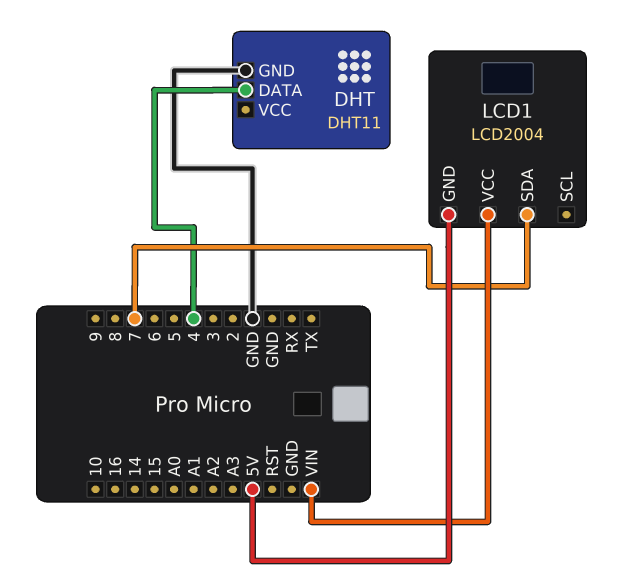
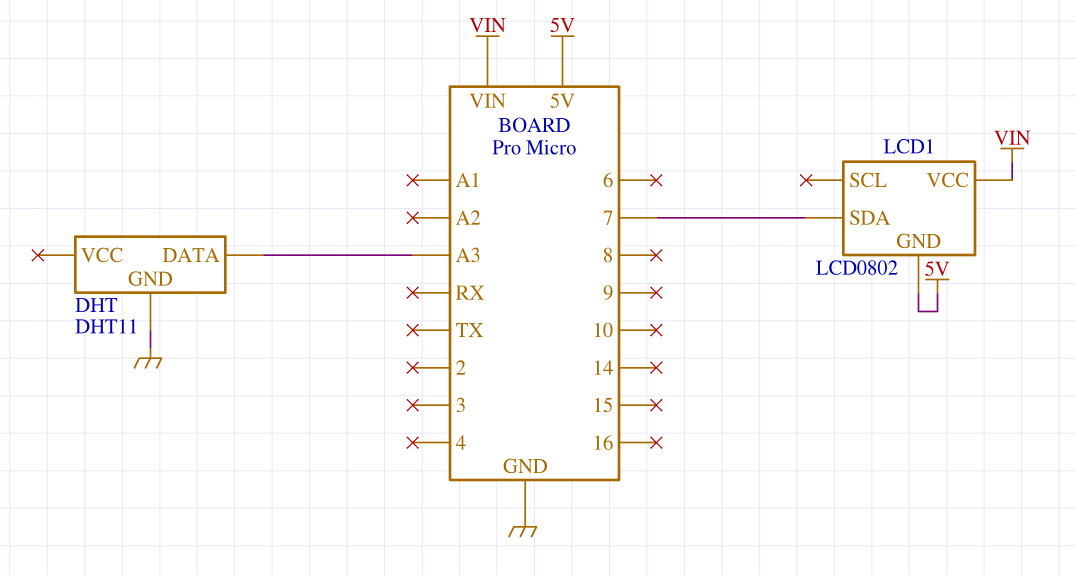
DHT pin DATA: 4 -> A3
LCD1: LCD2004 -> LCD0802

